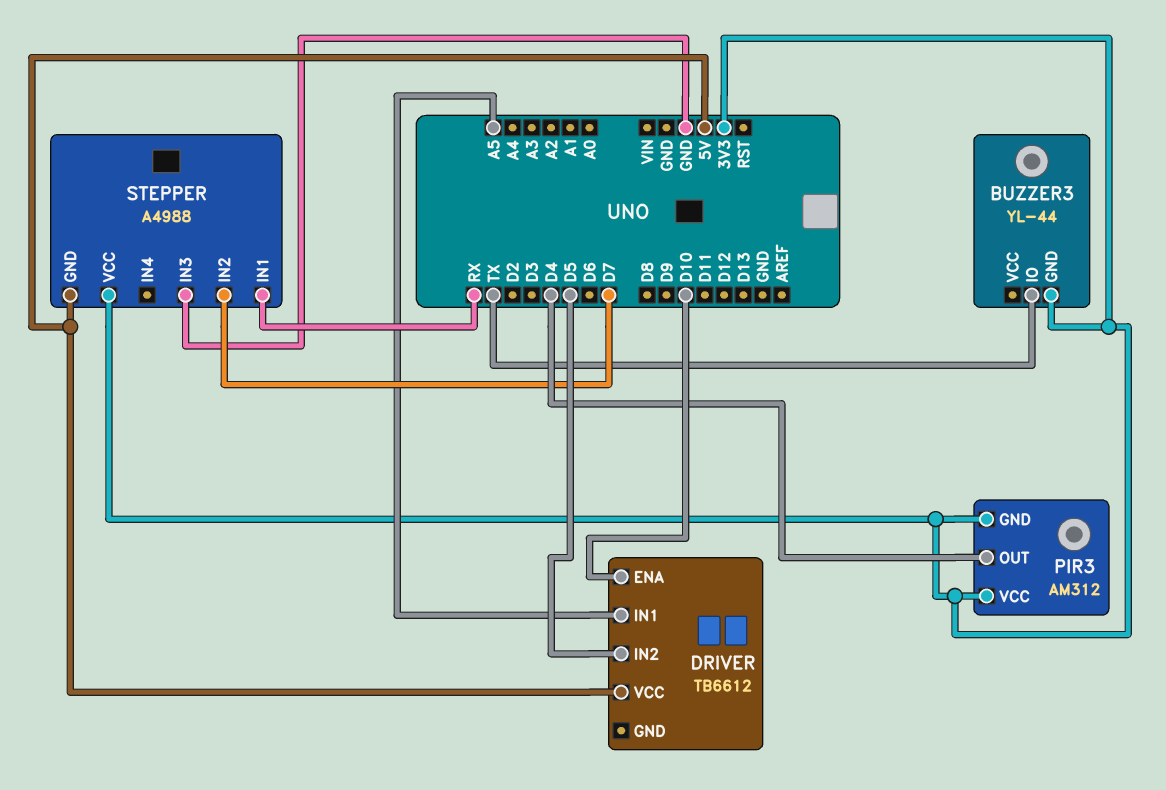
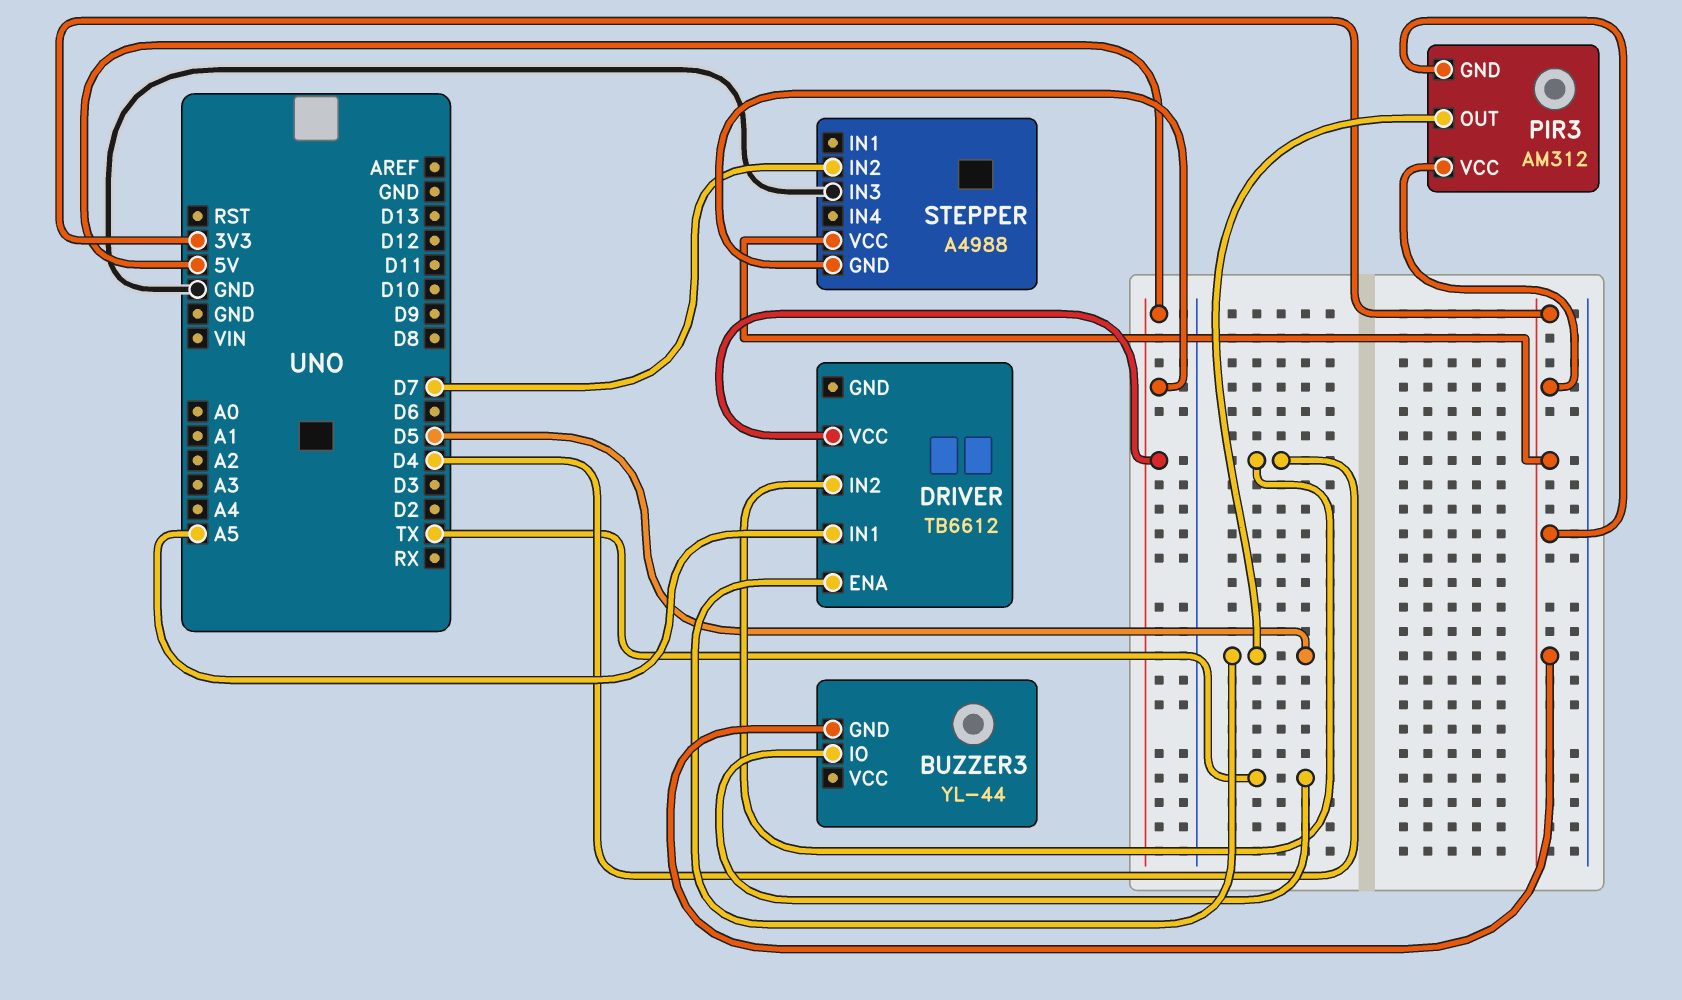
DRIVER pin ENA: D10 -> D5
DRIVER pin IN2: D5 -> D4
PIR3 pin OUT: D4 -> D5
STEPPER pin IN1: RX -> none

